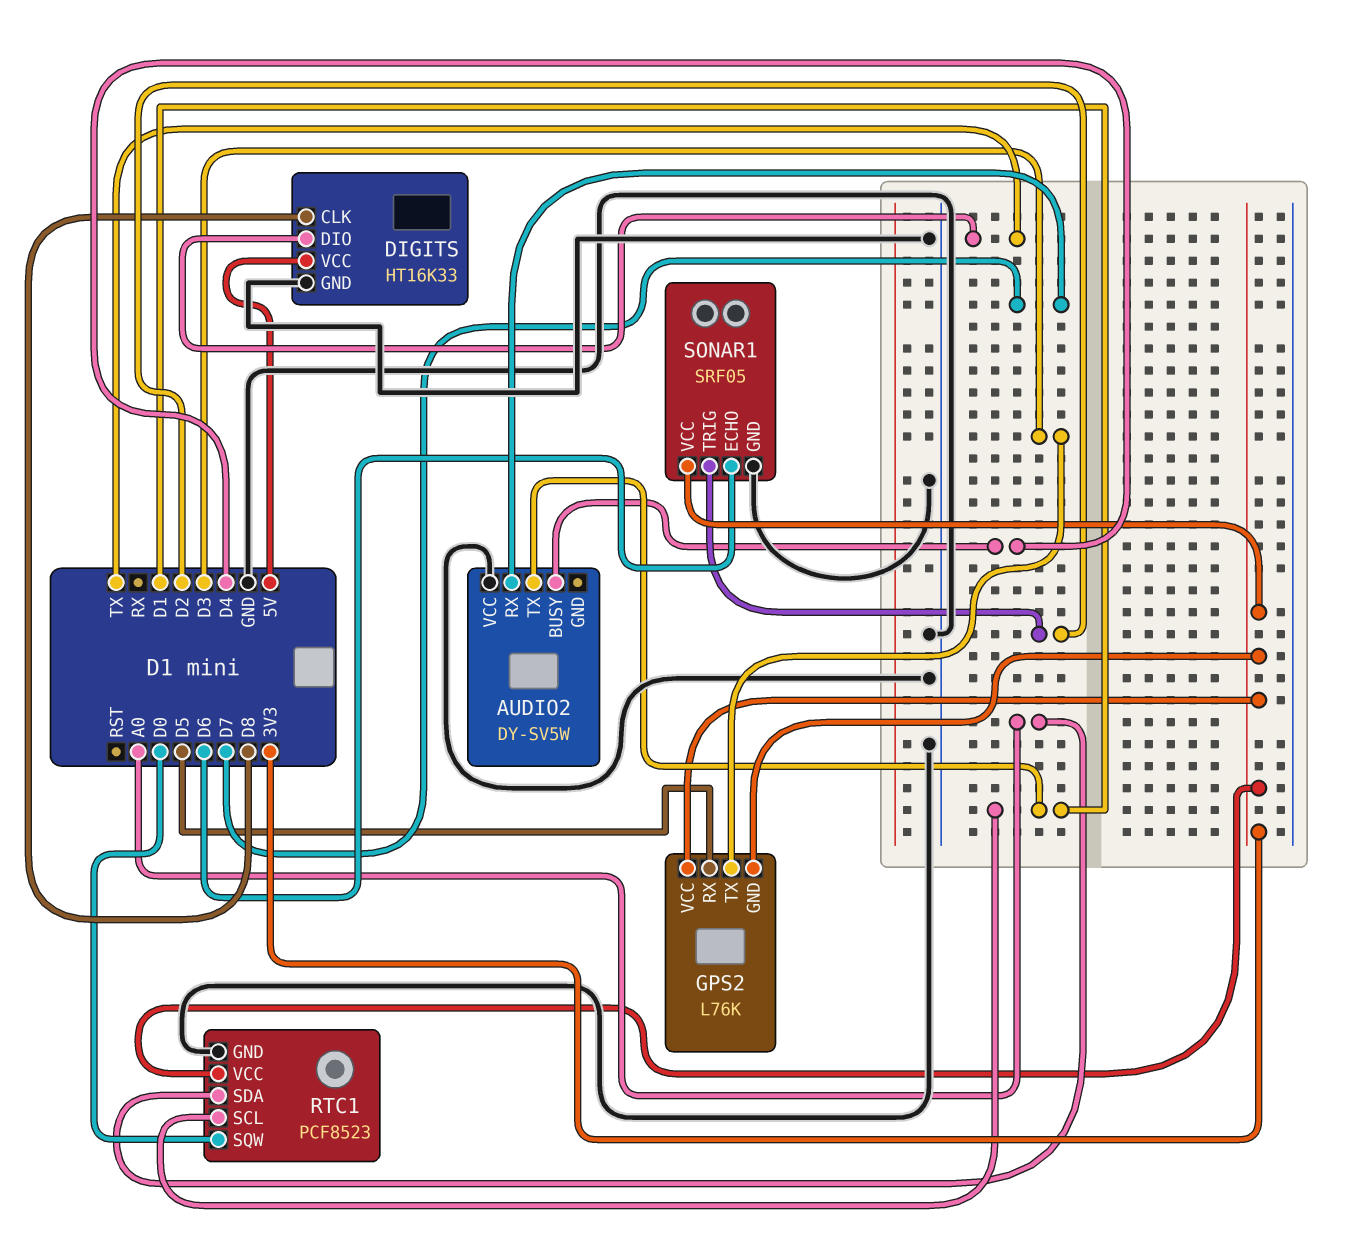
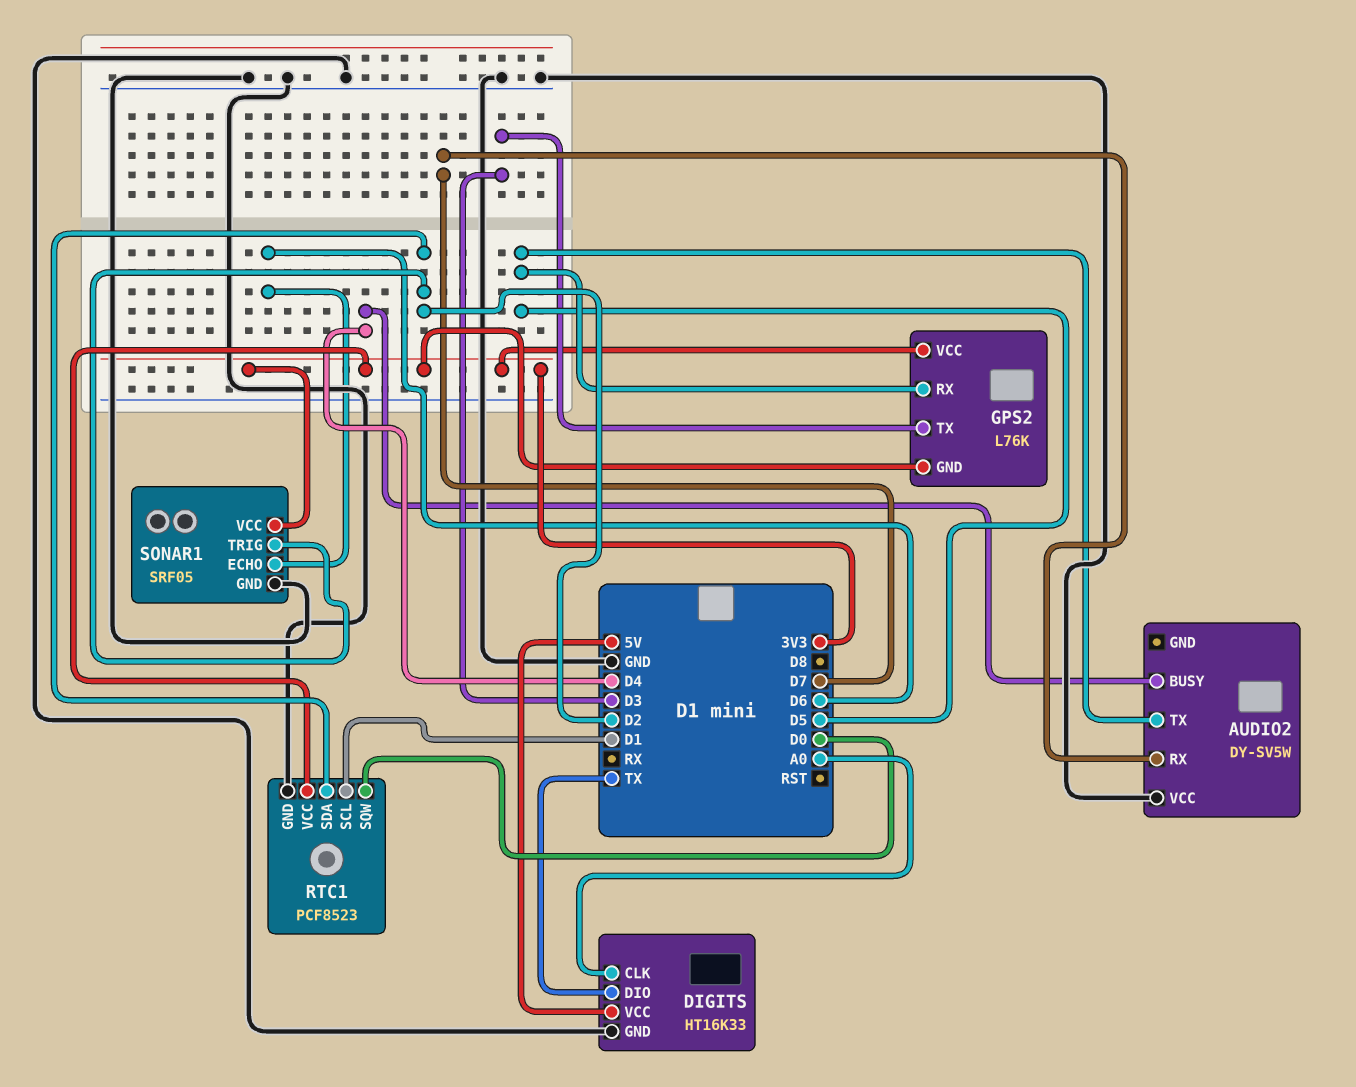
AUDIO2 pin TX: D1 -> D5
DIGITS pin CLK: D8 -> A0
RTC1 pin SDA: A0 -> D2

